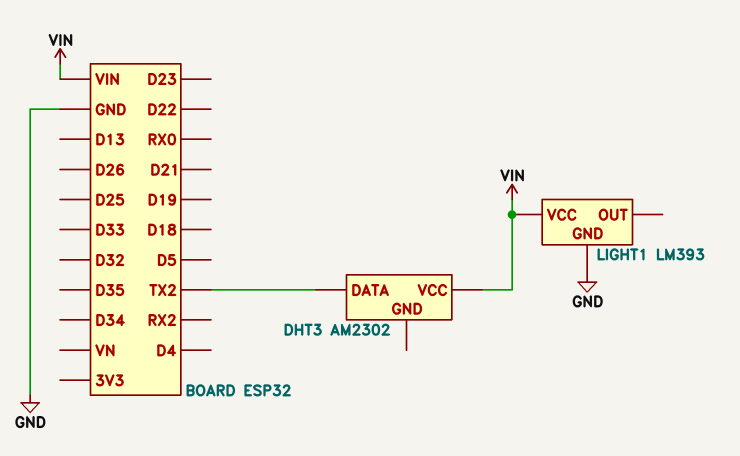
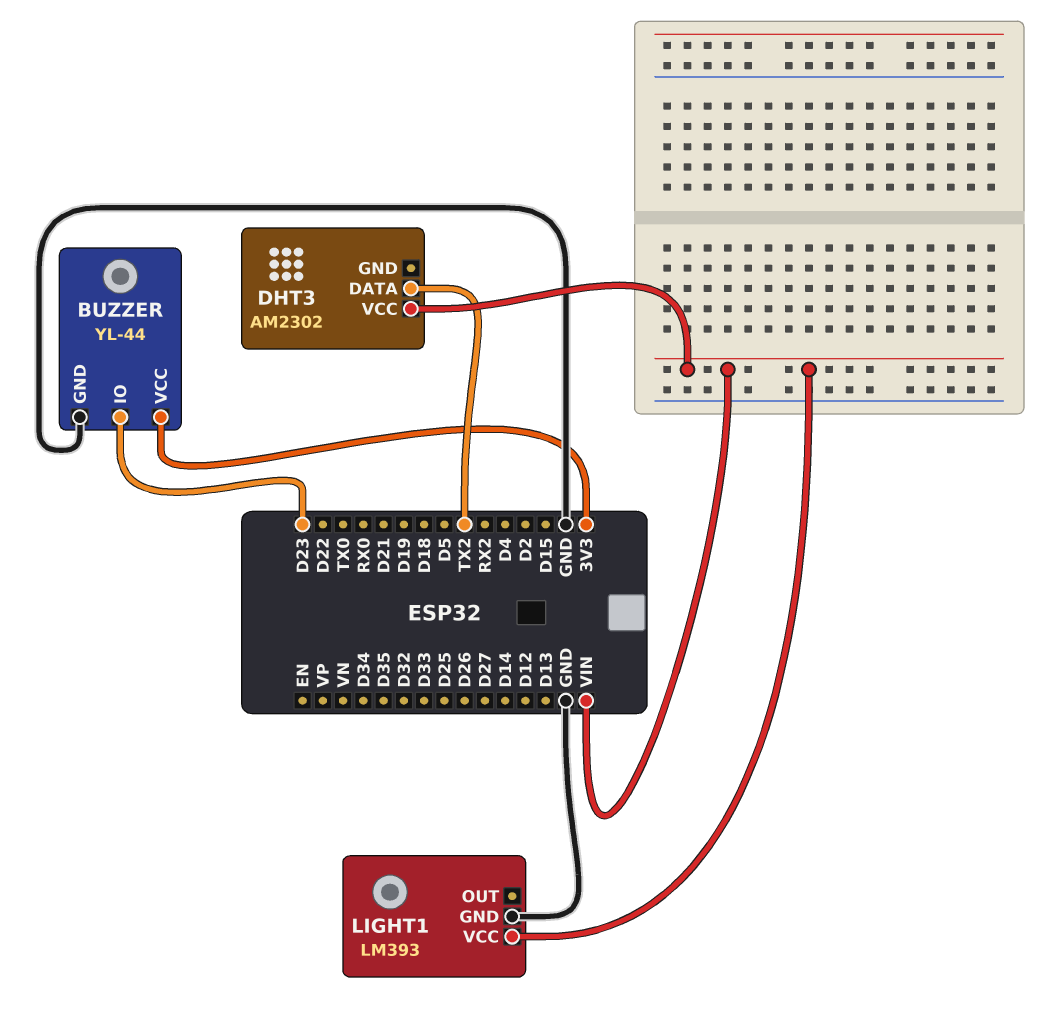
BUZZER: none -> YL-44
BUZZER pin GND: none -> GND
BUZZER pin IO: none -> D23
BUZZER pin VCC: none -> 3V3

